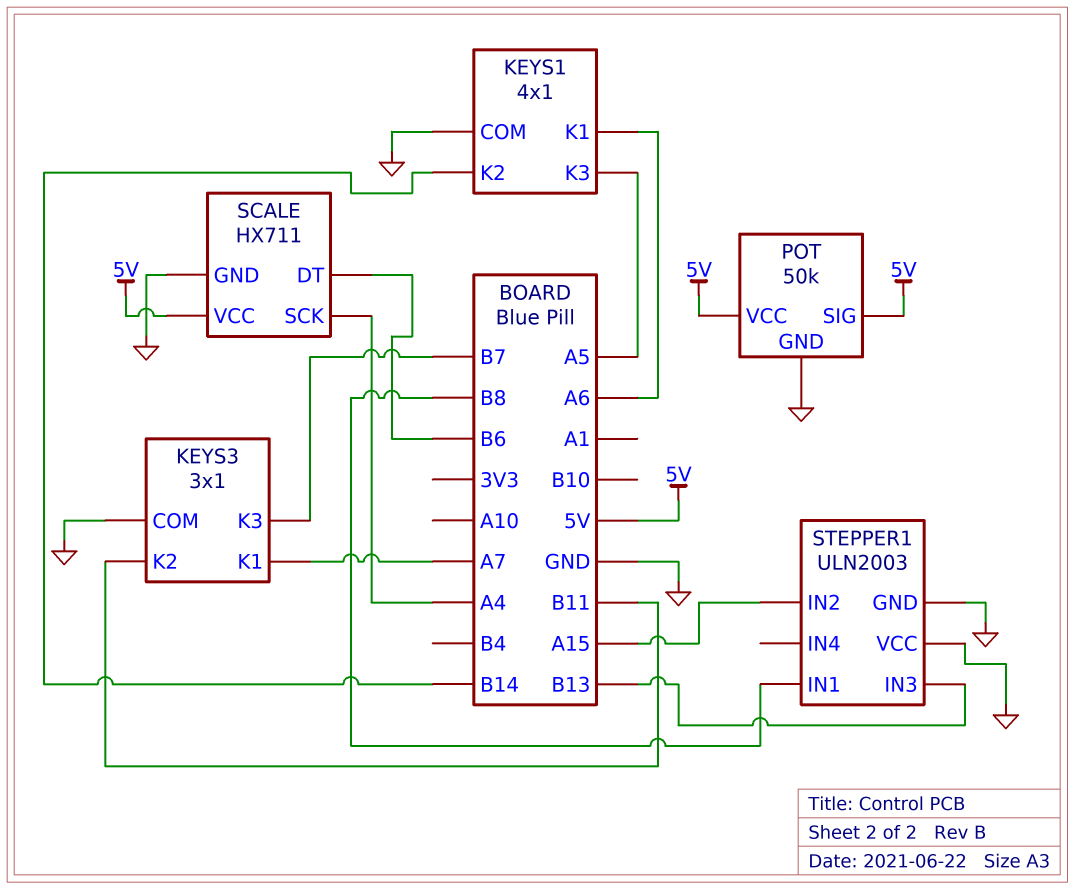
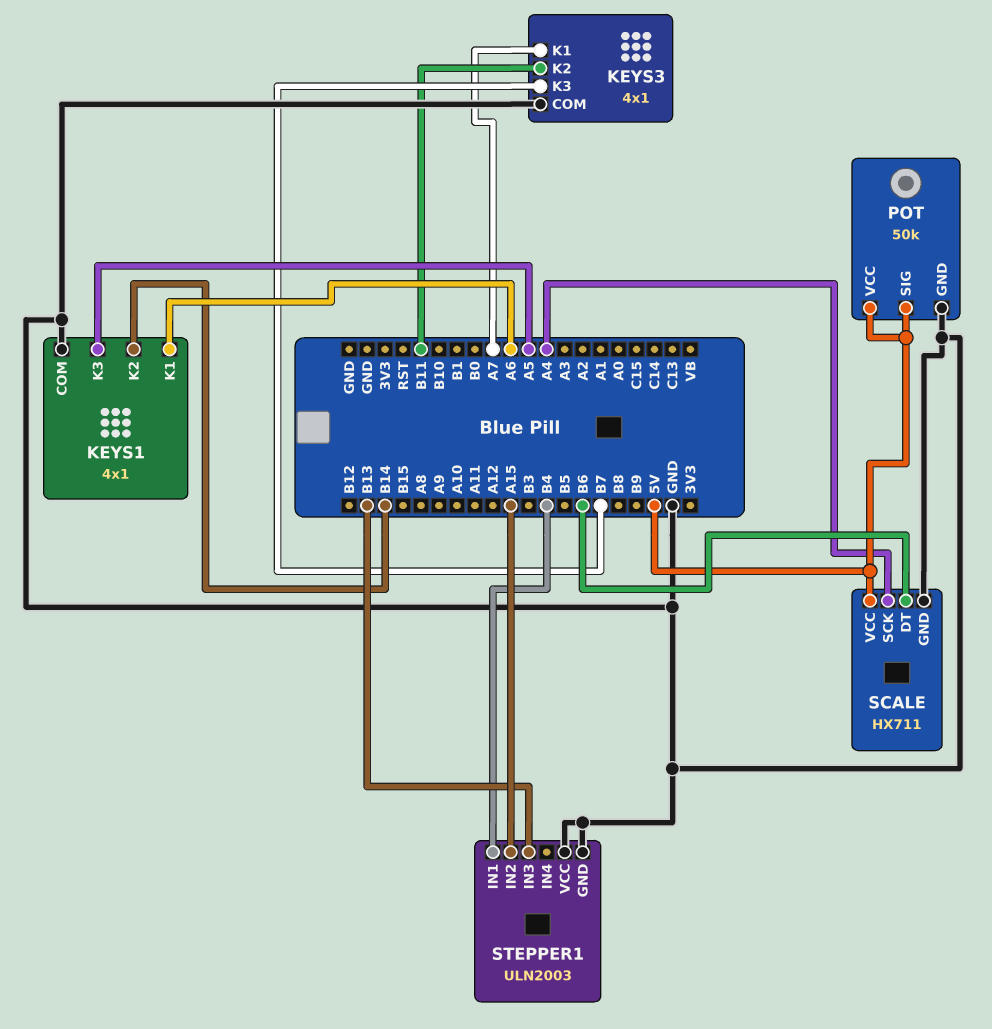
KEYS3: 3x1 -> 4x1
STEPPER1 pin IN1: B8 -> B4

